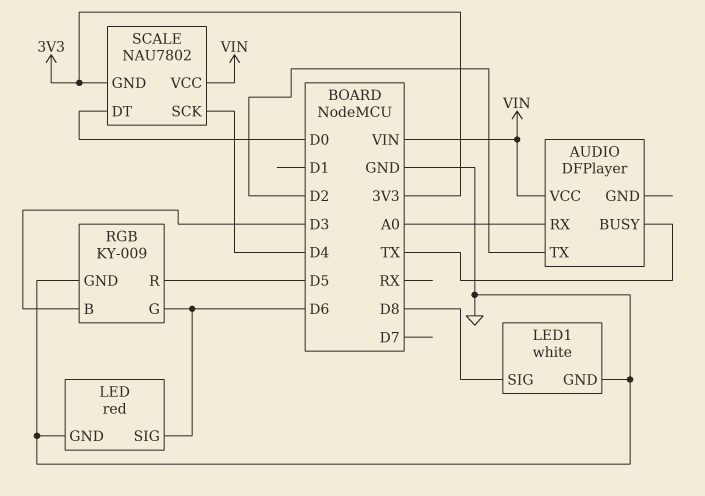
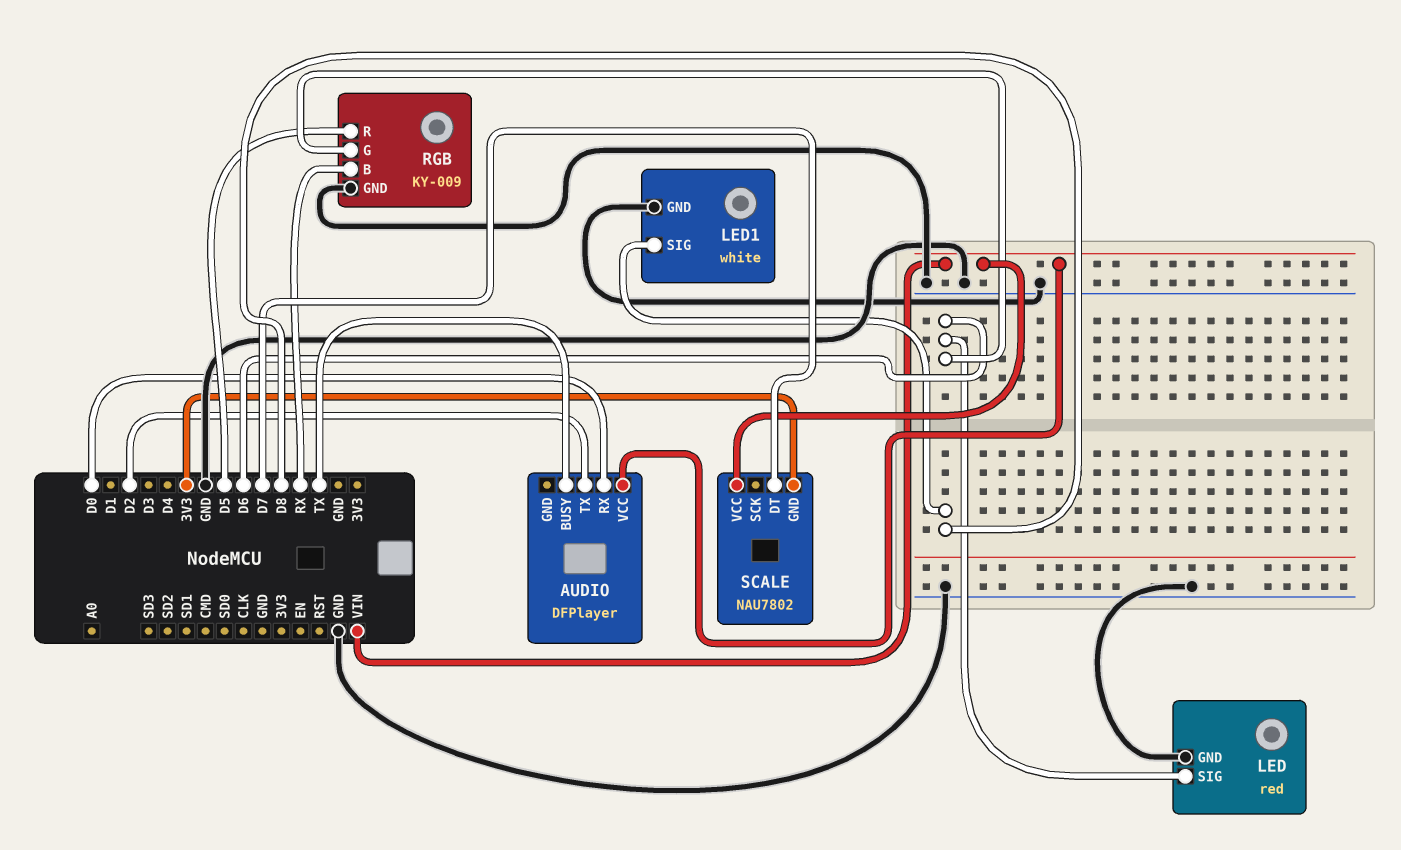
AUDIO pin RX: A0 -> D0
RGB pin B: D3 -> RX
SCALE pin DT: D0 -> D7
SCALE pin SCK: D4 -> none

